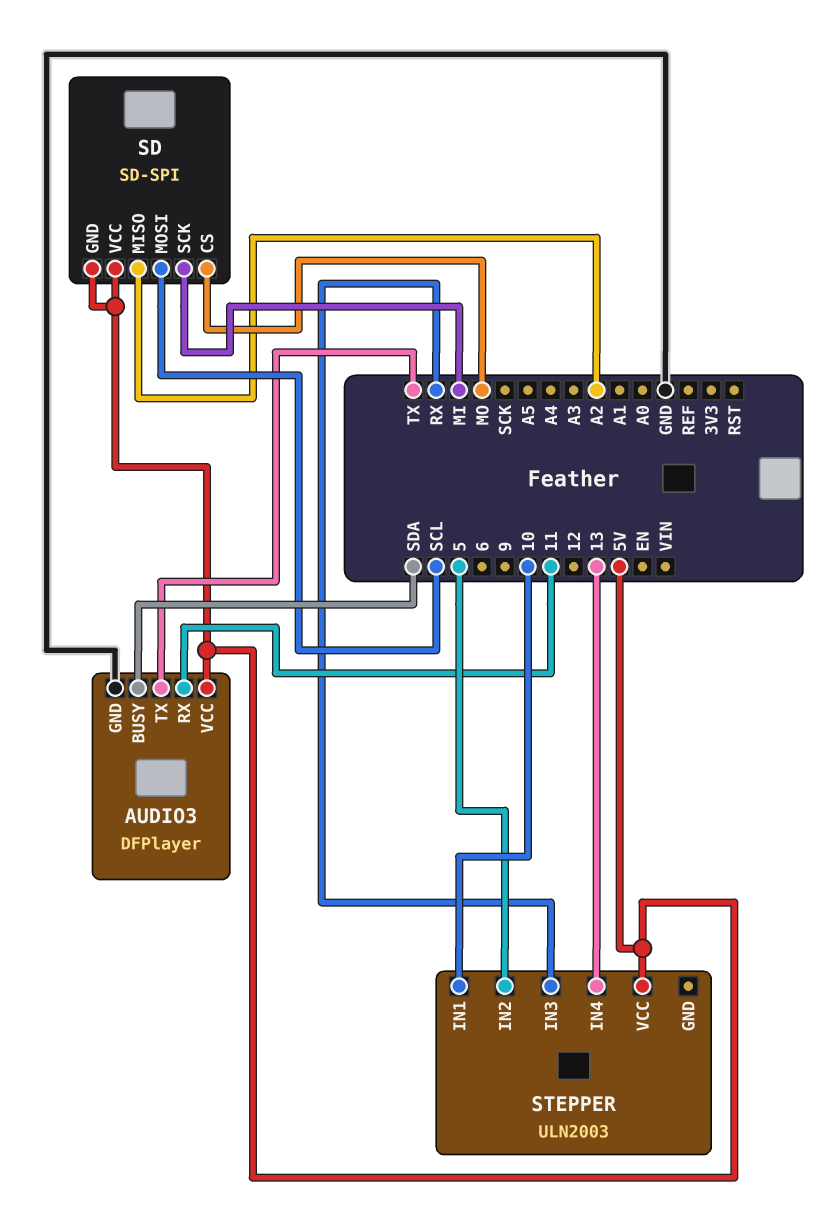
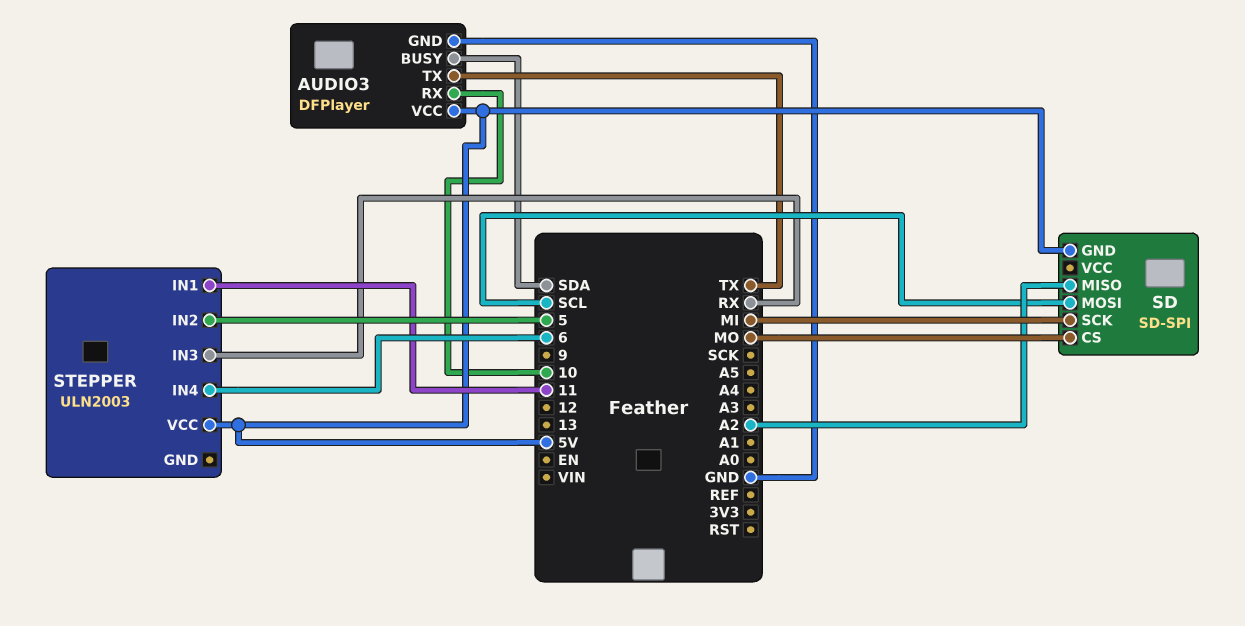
AUDIO3 pin RX: 11 -> 10
SD pin VCC: 5V -> none
STEPPER pin IN1: 10 -> 11
STEPPER pin IN4: 13 -> 6

